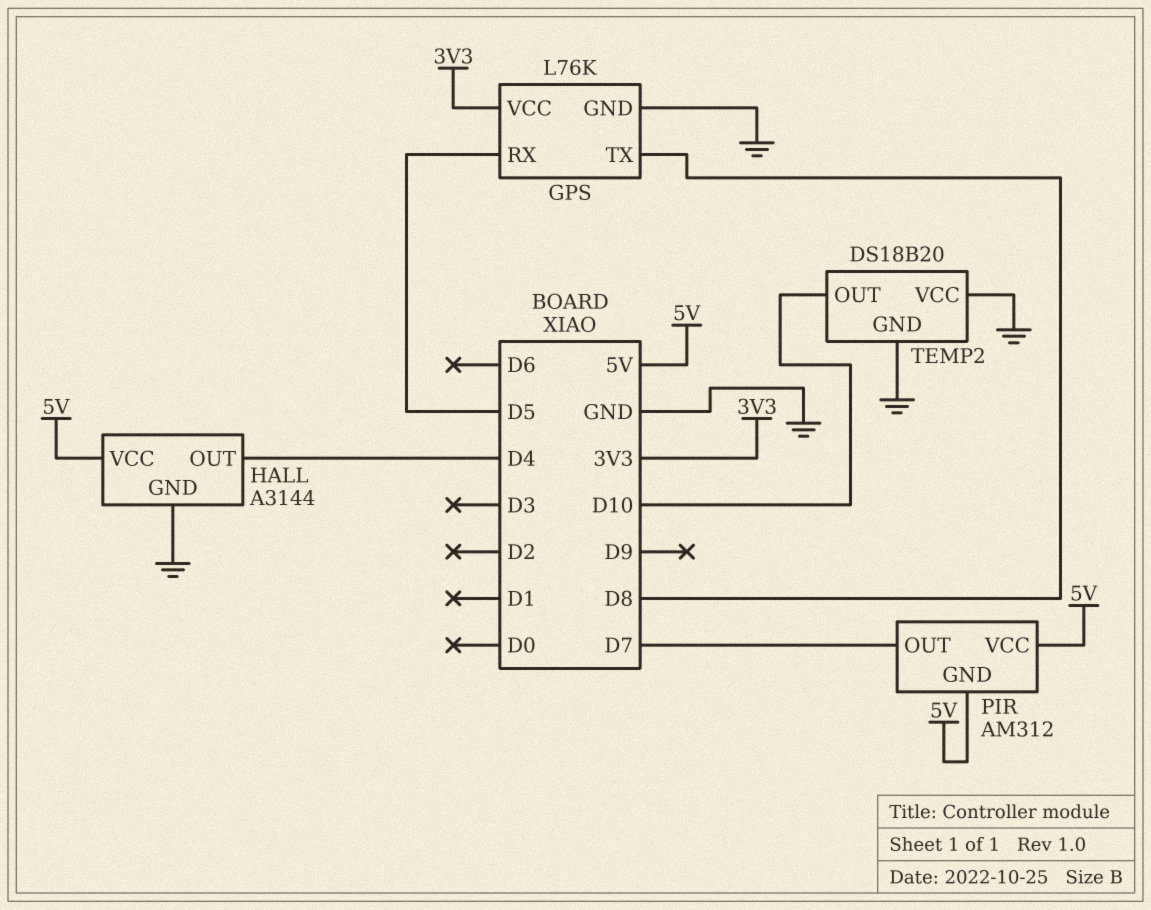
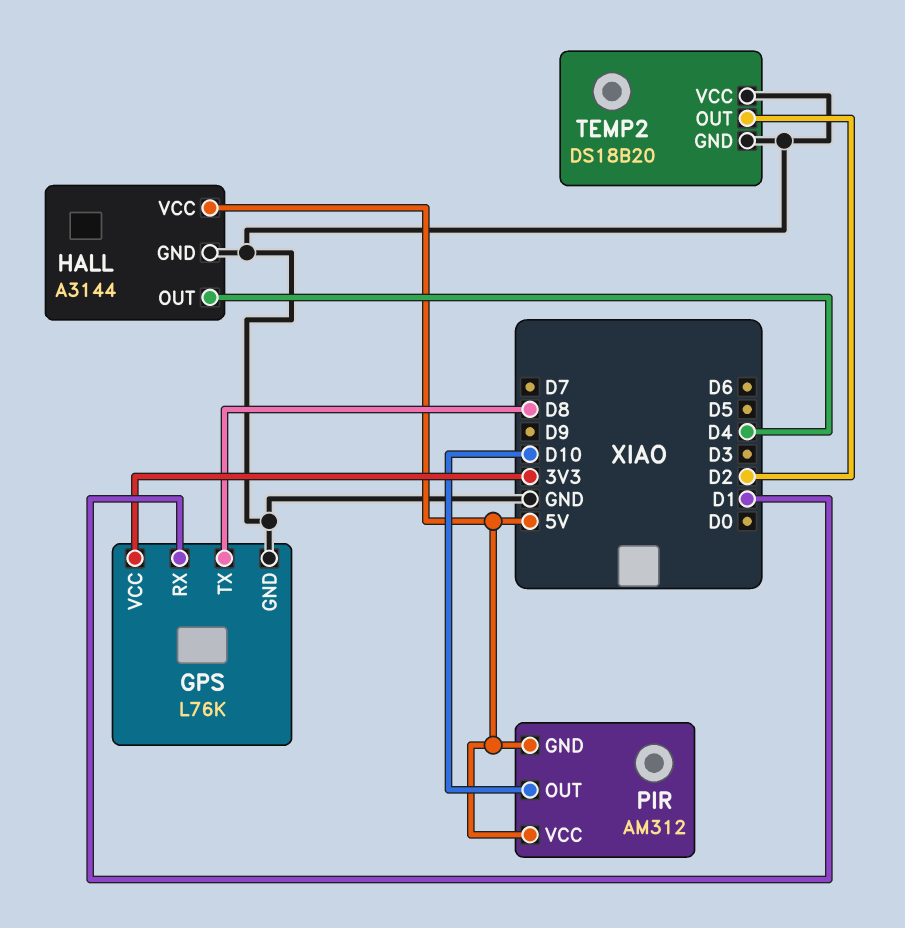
GPS pin RX: D5 -> D1
PIR pin OUT: D7 -> D10
TEMP2 pin OUT: D10 -> D2

